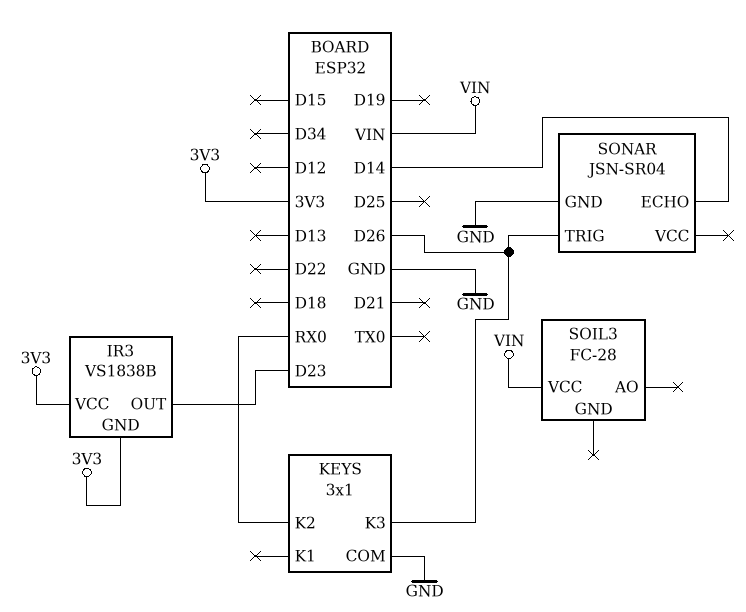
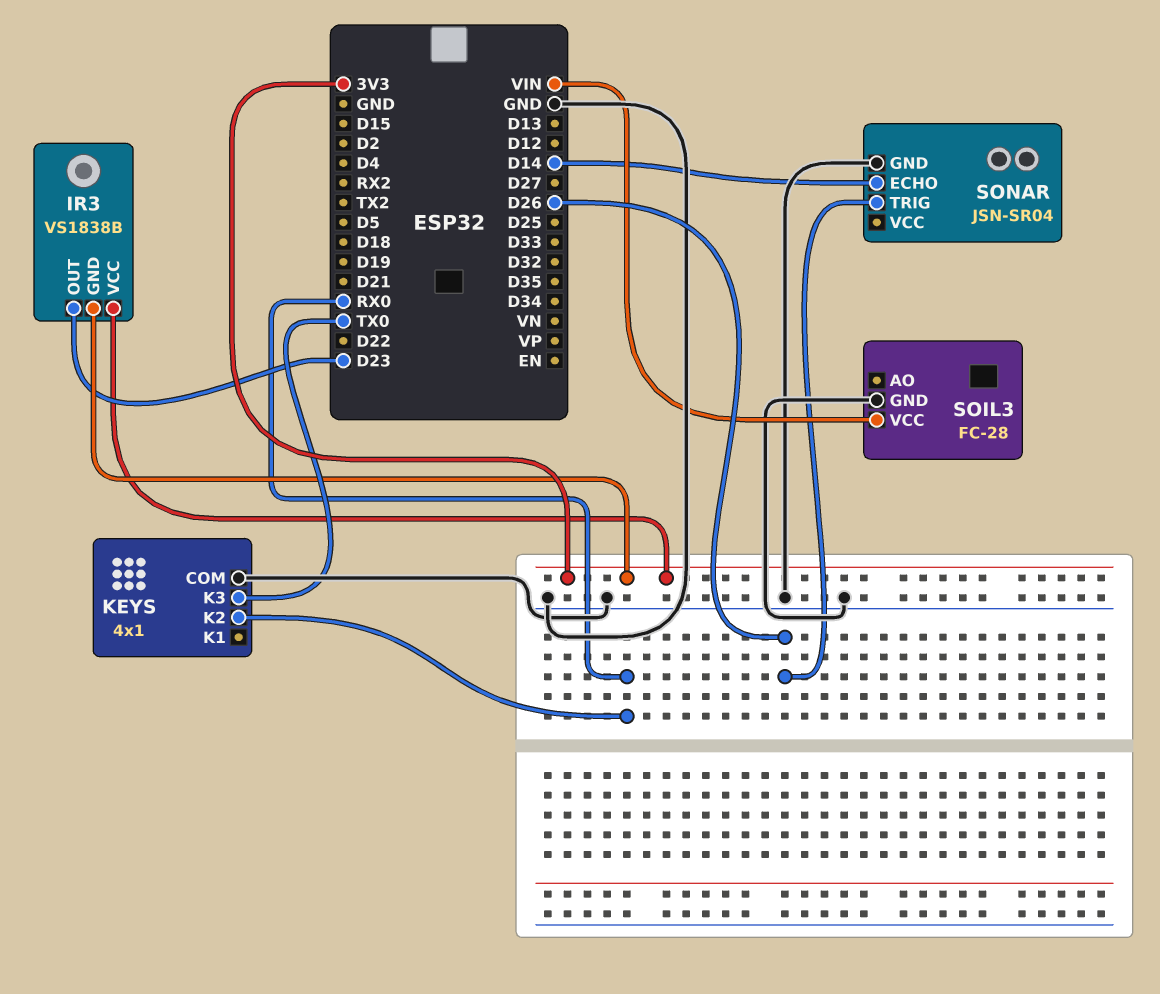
KEYS: 3x1 -> 4x1
KEYS pin K3: D26 -> TX0
SOIL3 pin GND: none -> GND

